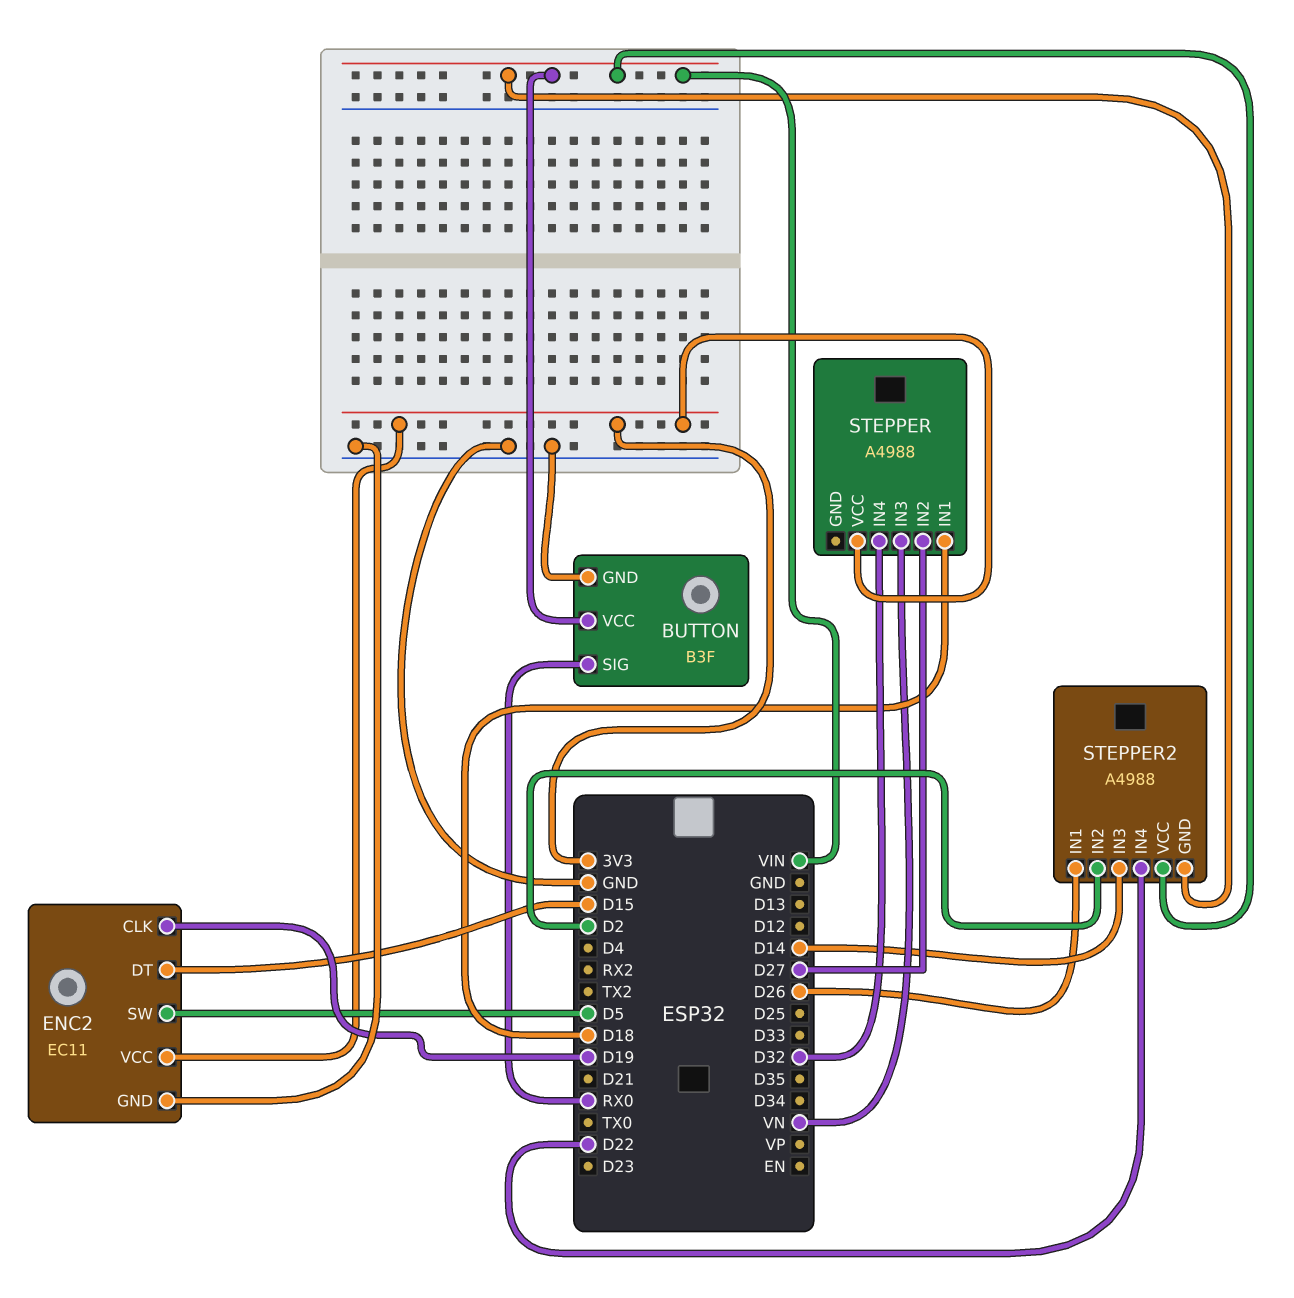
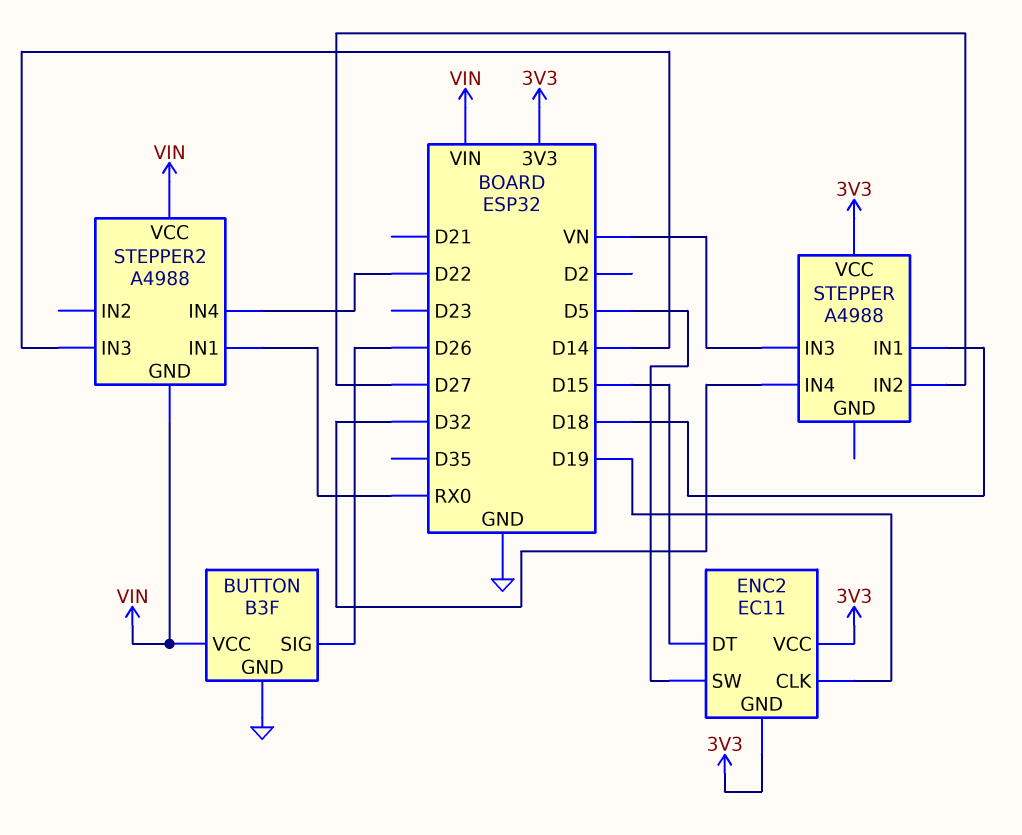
BUTTON pin SIG: RX0 -> D26
ENC2 pin GND: GND -> 3V3
STEPPER2 pin IN1: D26 -> RX0
STEPPER2 pin IN2: D2 -> none

